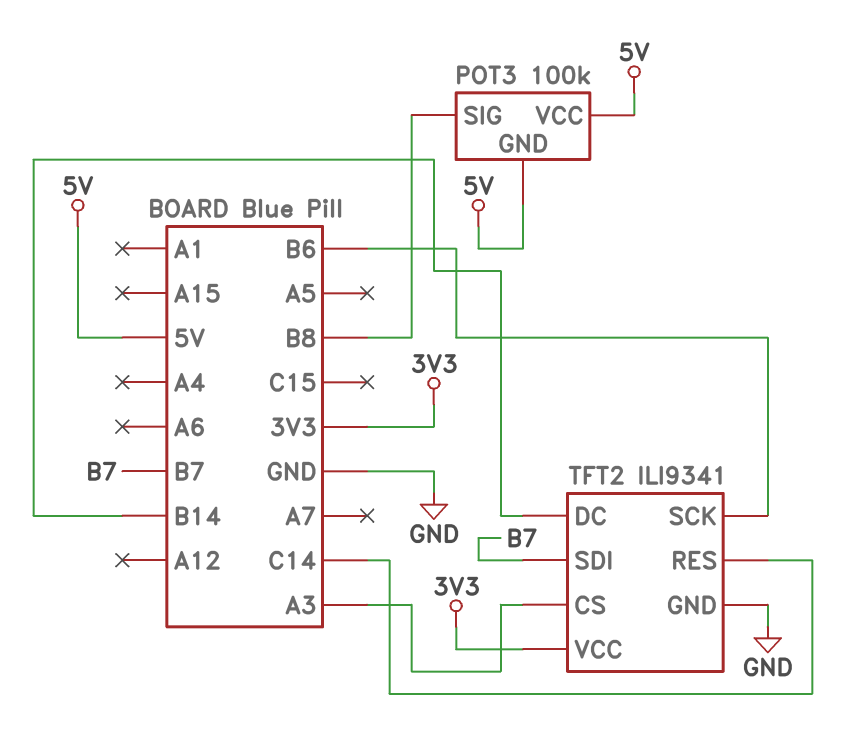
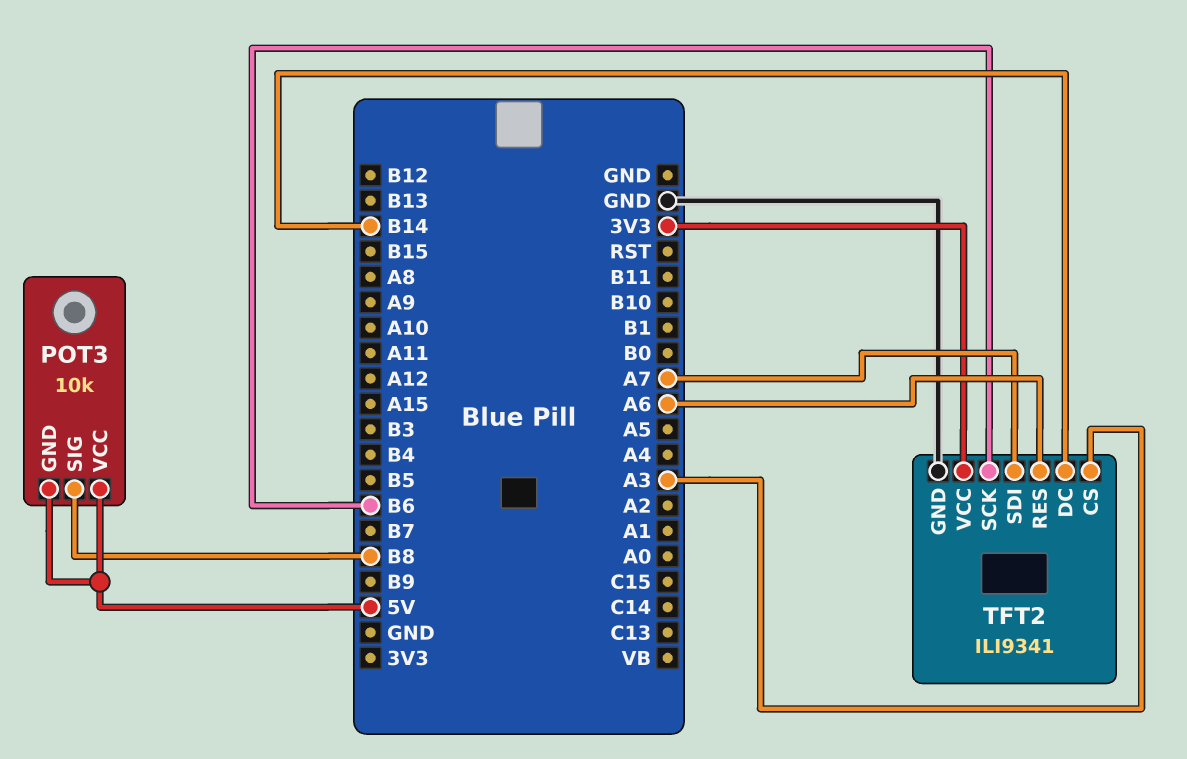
POT3: 100k -> 10k
TFT2 pin RES: C14 -> A6
TFT2 pin SDI: B7 -> A7

